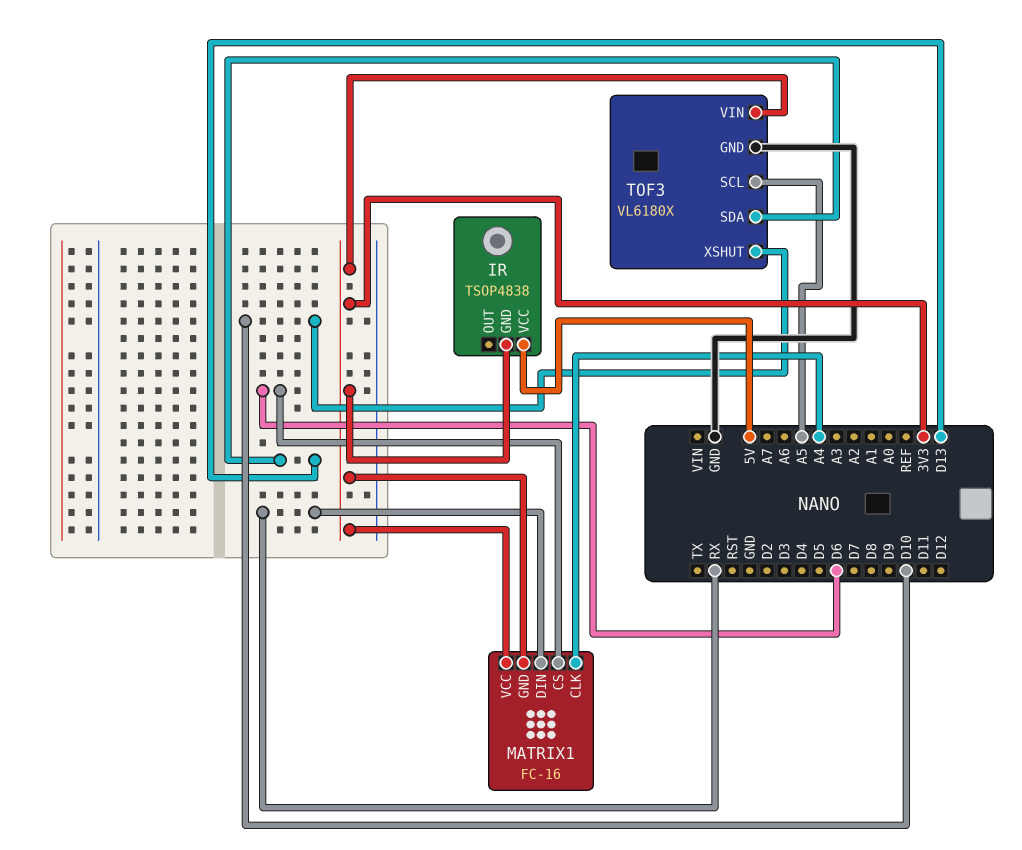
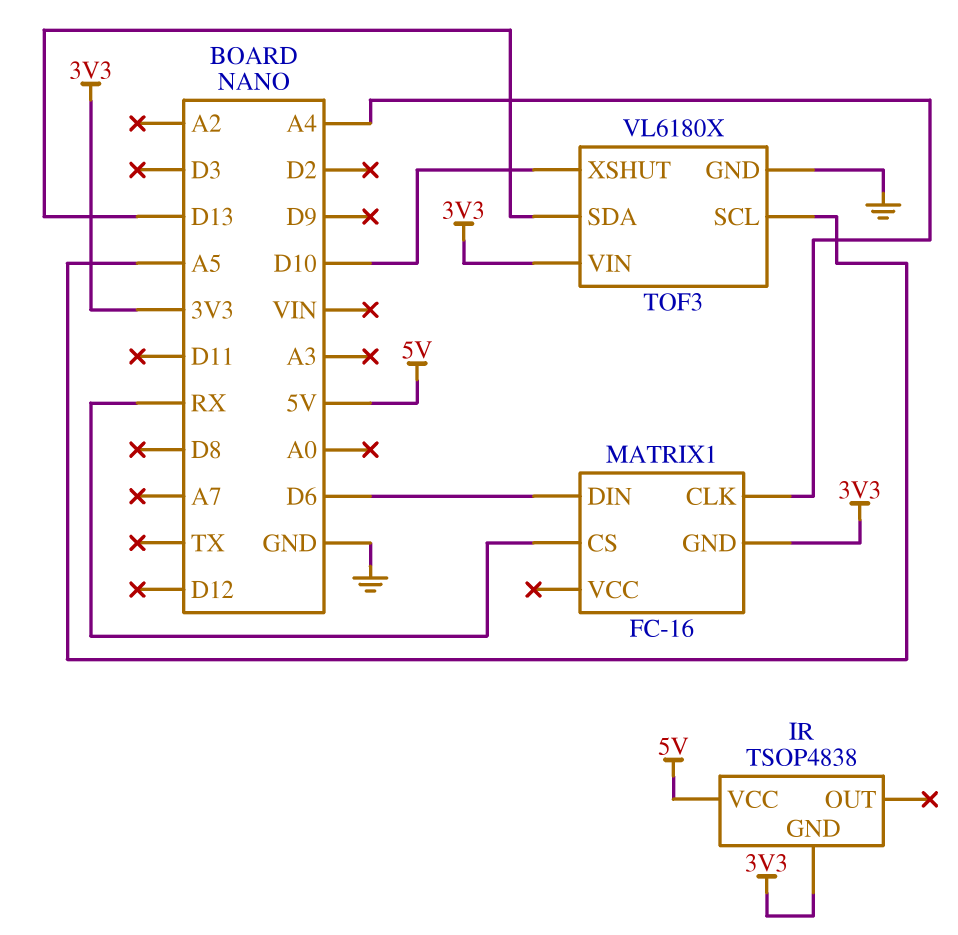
MATRIX1 pin CS: D6 -> RX
MATRIX1 pin DIN: RX -> D6
MATRIX1 pin VCC: 3V3 -> none

